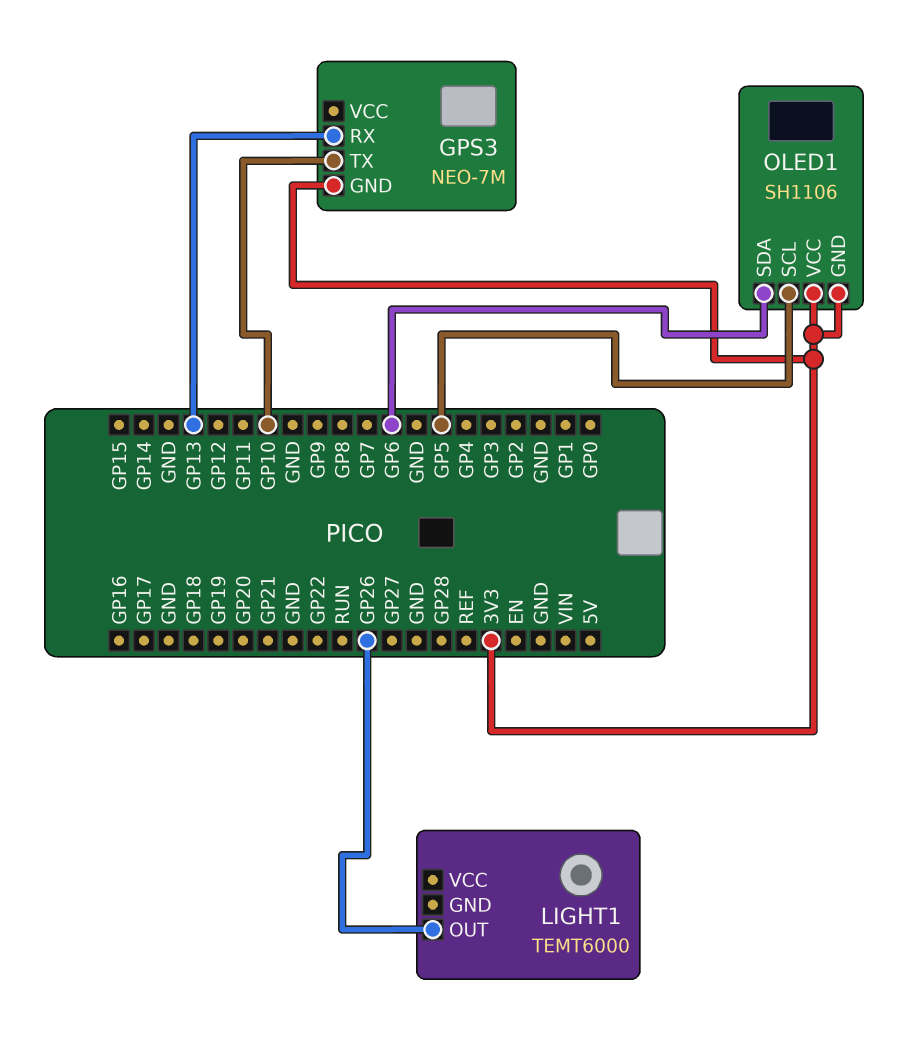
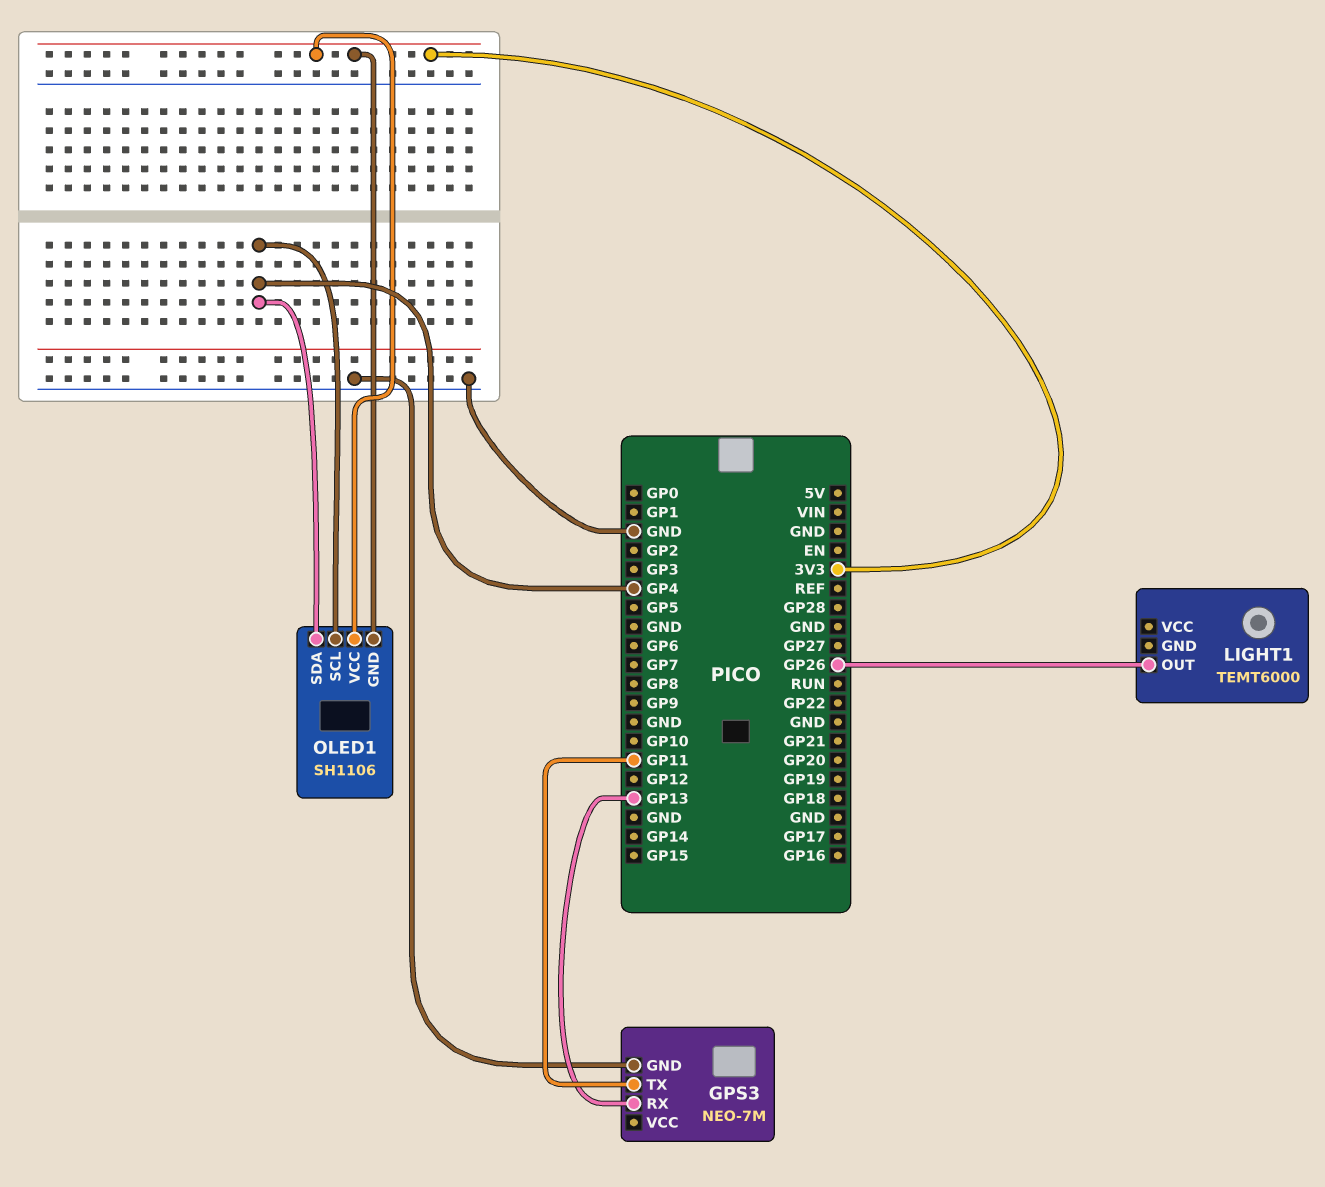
GPS3 pin GND: 3V3 -> GND
GPS3 pin TX: GP10 -> GP11
OLED1 pin SCL: GP5 -> GP4
OLED1 pin SDA: GP6 -> GP4

